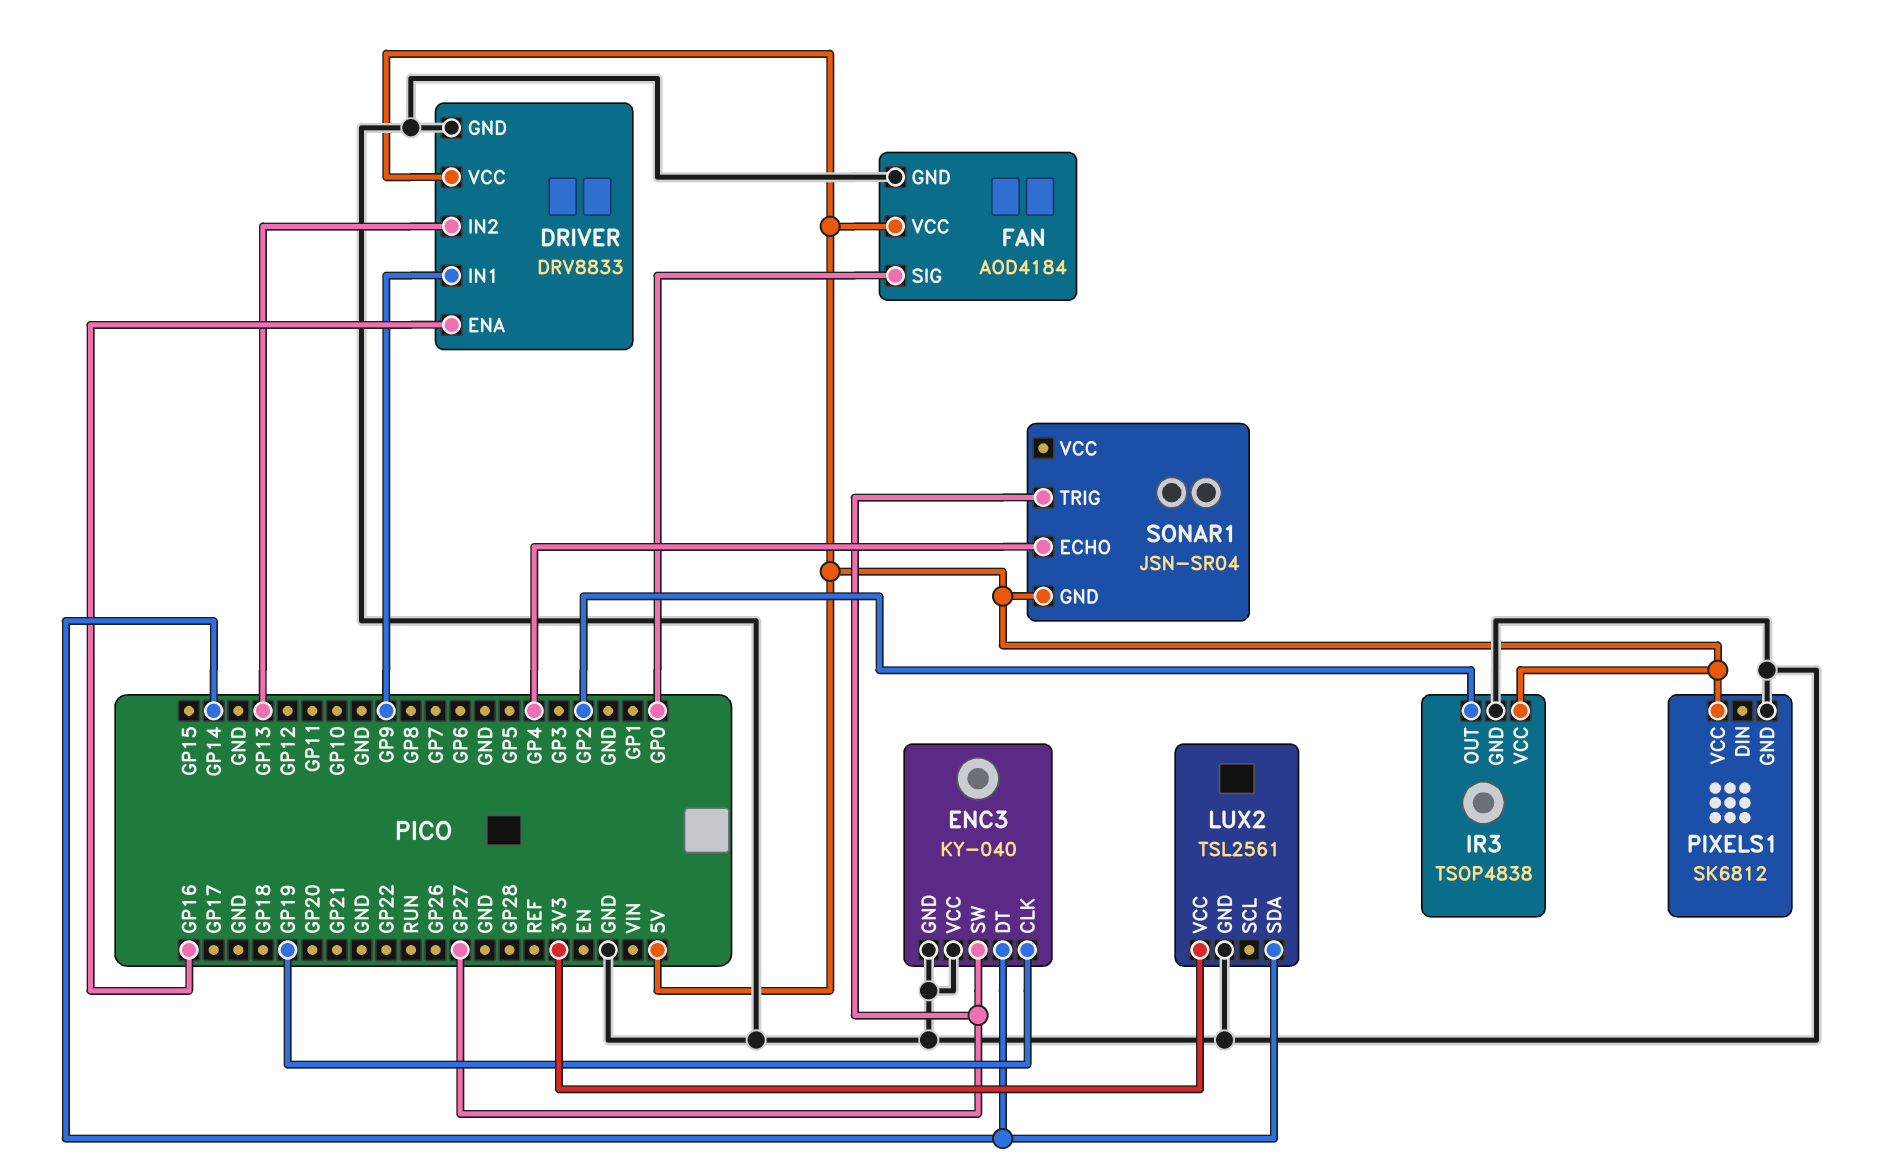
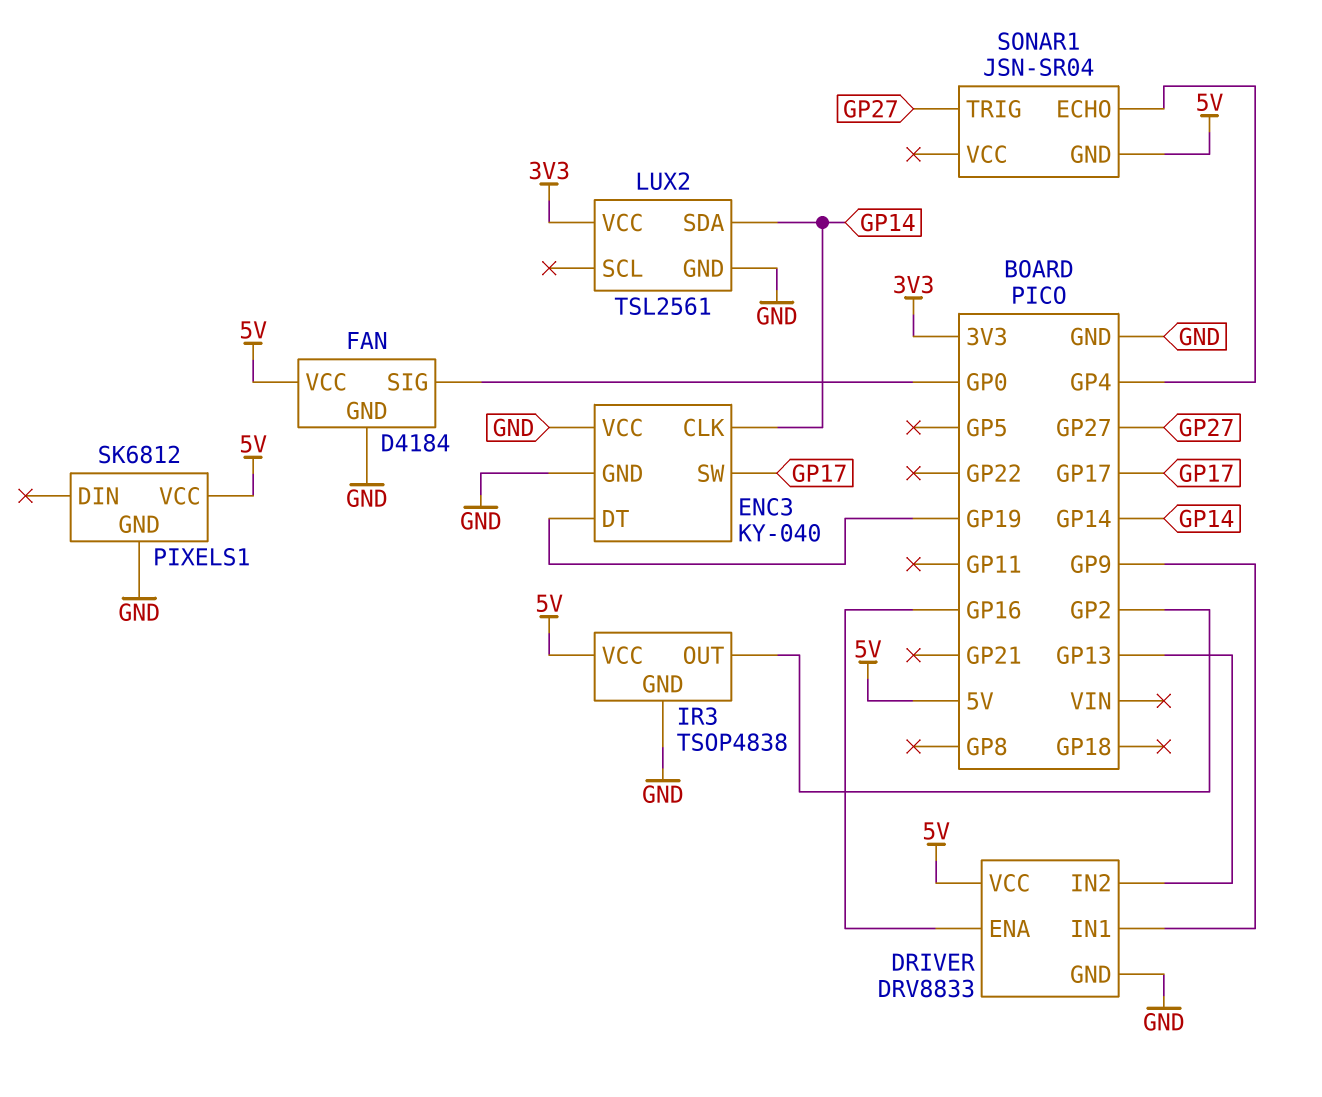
ENC3 pin CLK: GP19 -> GP14
ENC3 pin DT: GP14 -> GP19
ENC3 pin SW: GP27 -> GP17
FAN: AOD4184 -> D4184

